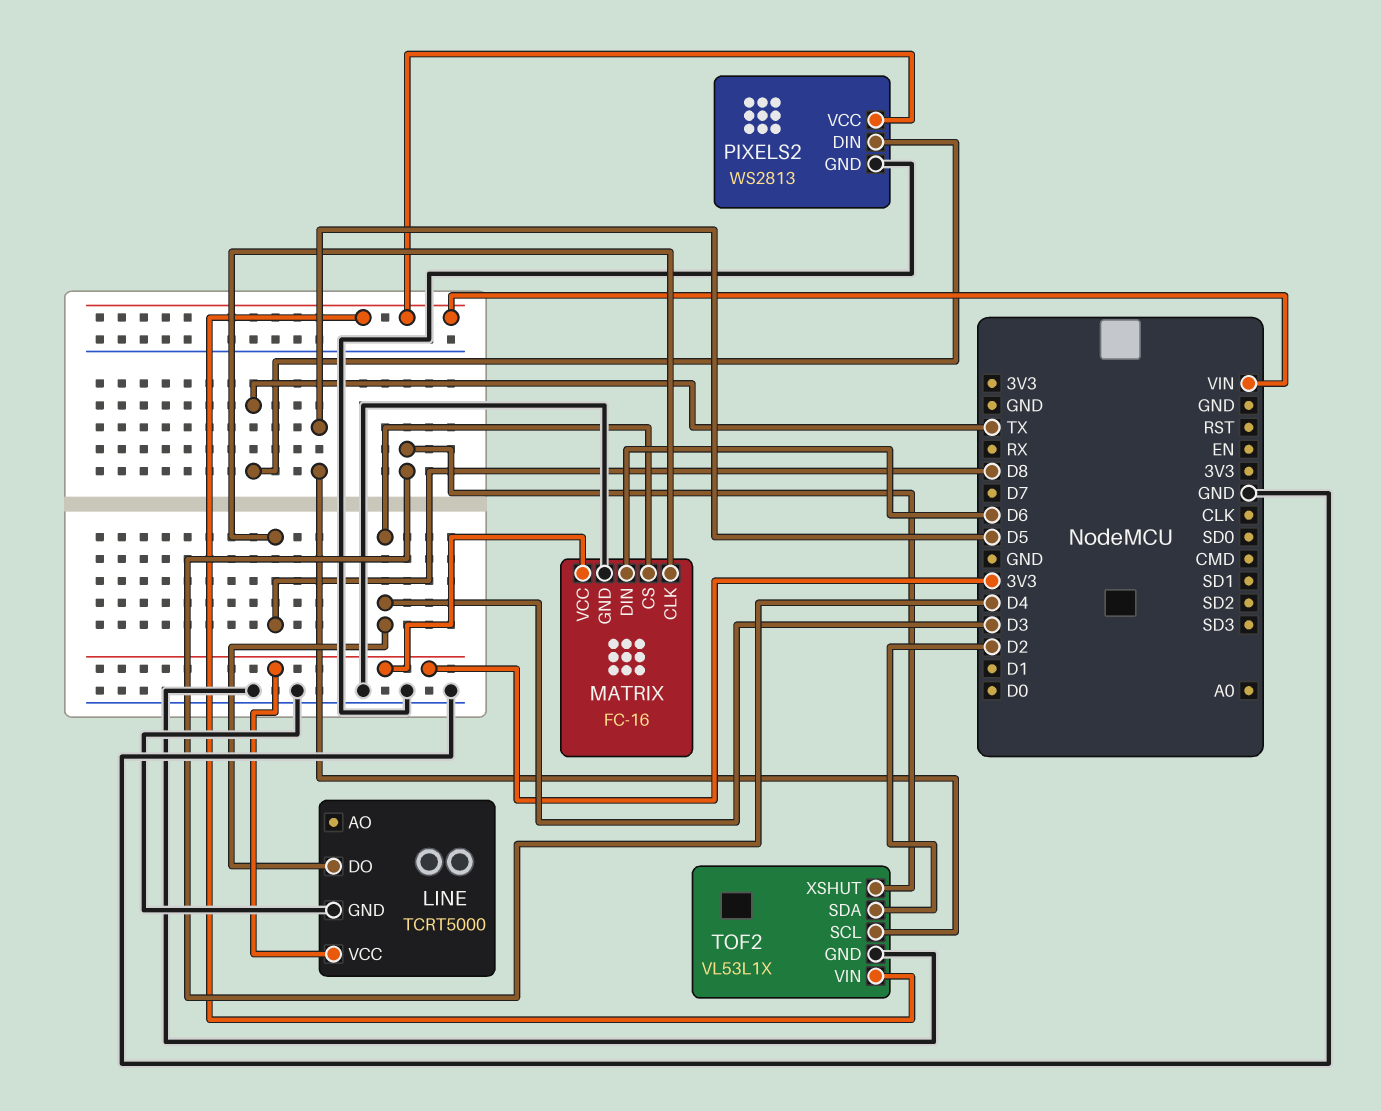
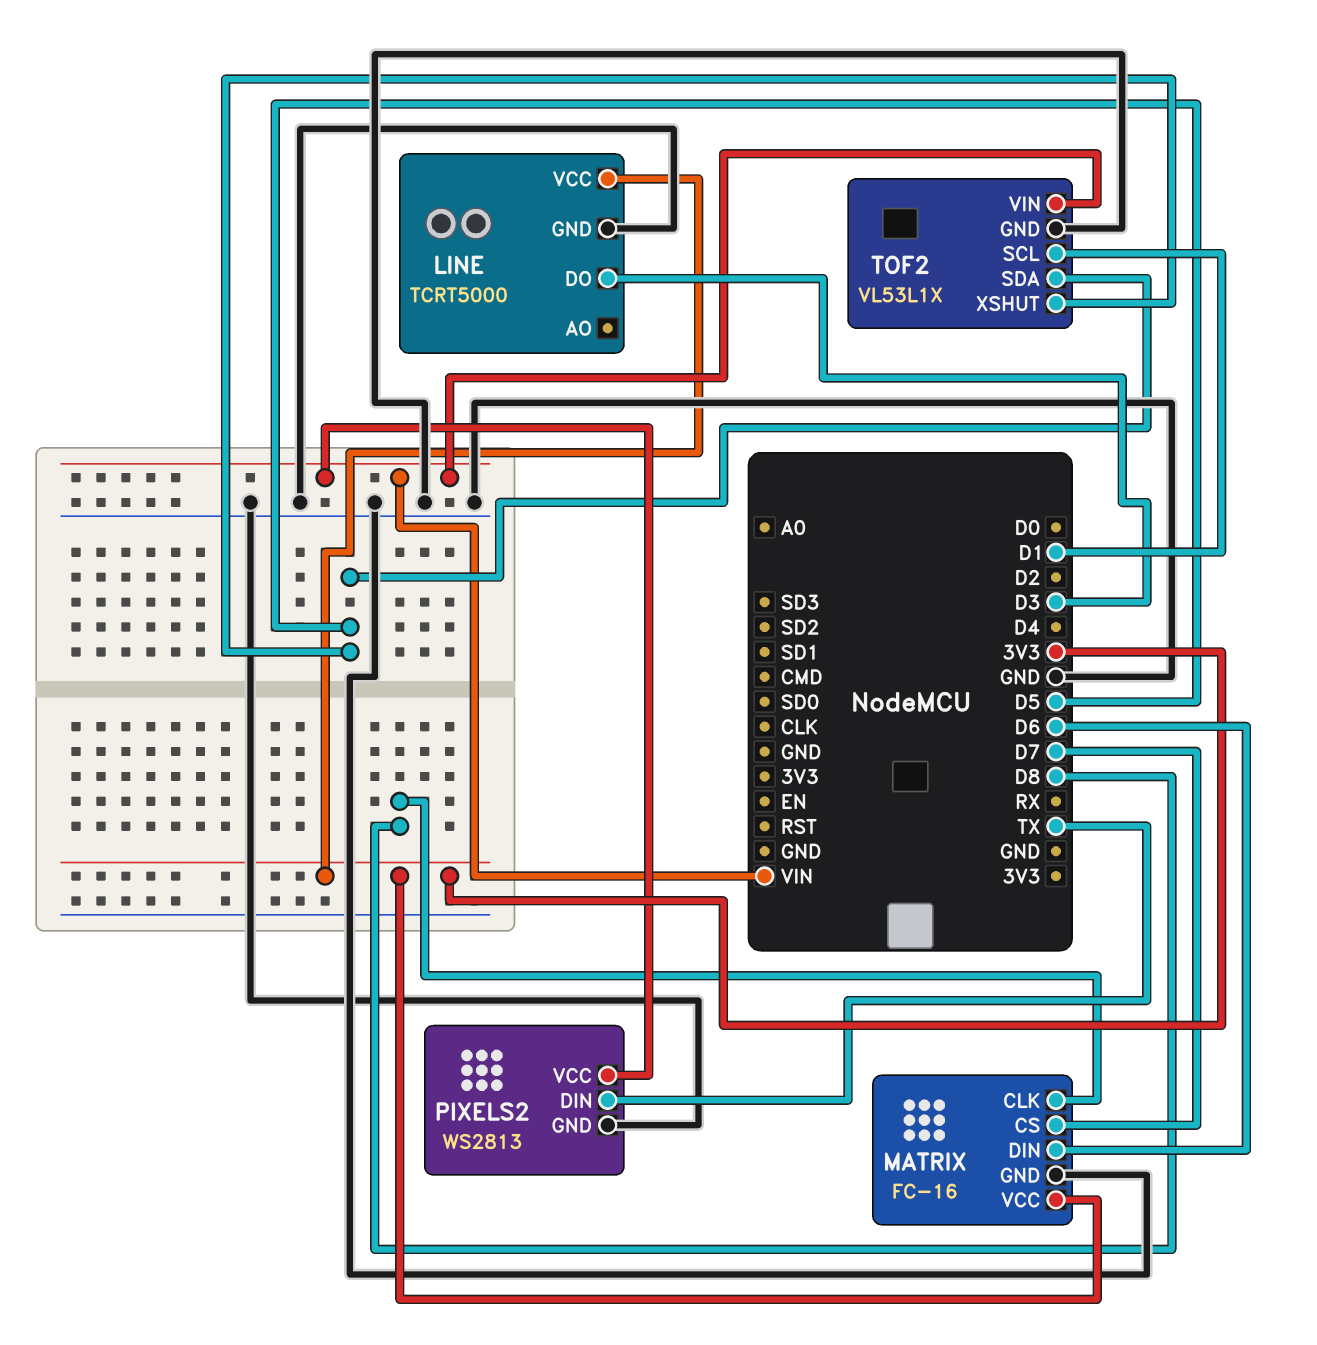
MATRIX pin CS: D3 -> D7
TOF2 pin SCL: D5 -> D1
TOF2 pin SDA: D2 -> D5
TOF2 pin XSHUT: D4 -> D5

